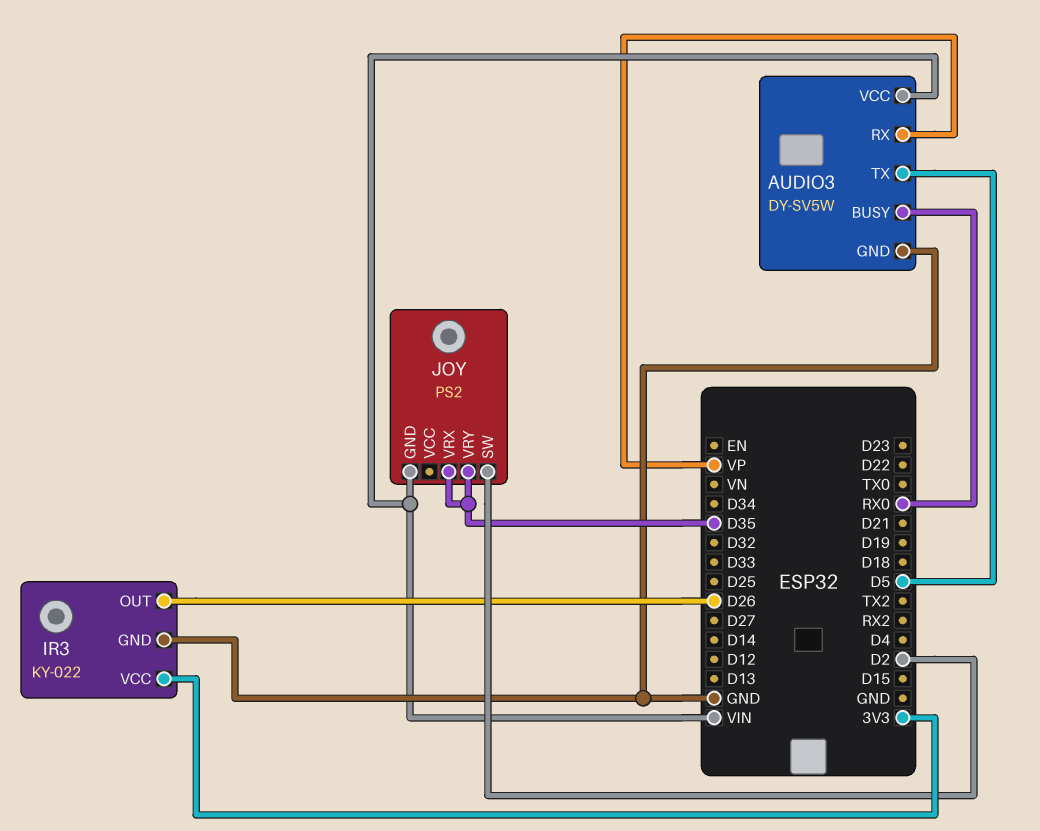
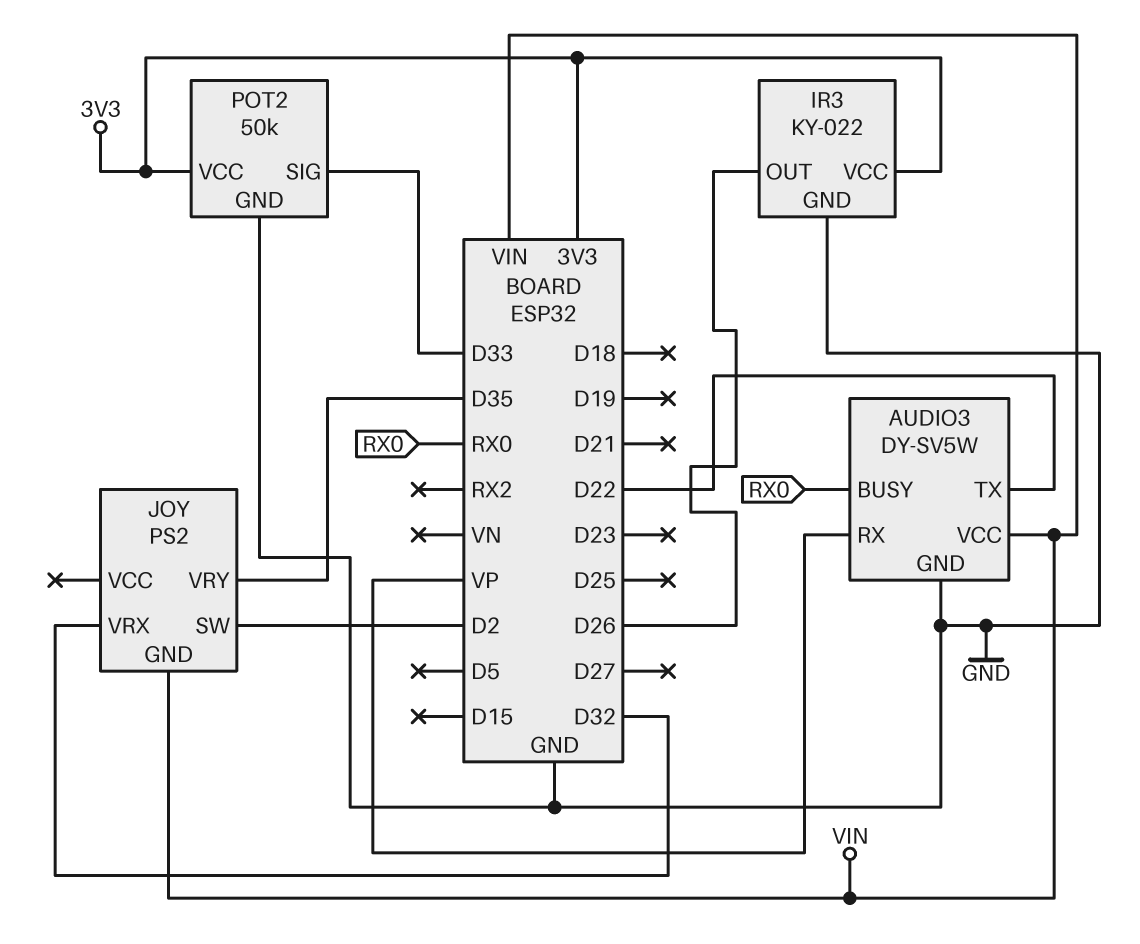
AUDIO3 pin TX: D5 -> D22
JOY pin VRX: D35 -> D32
POT2: none -> 50k
POT2 pin GND: none -> GND
POT2 pin SIG: none -> D33
POT2 pin VCC: none -> 3V3

